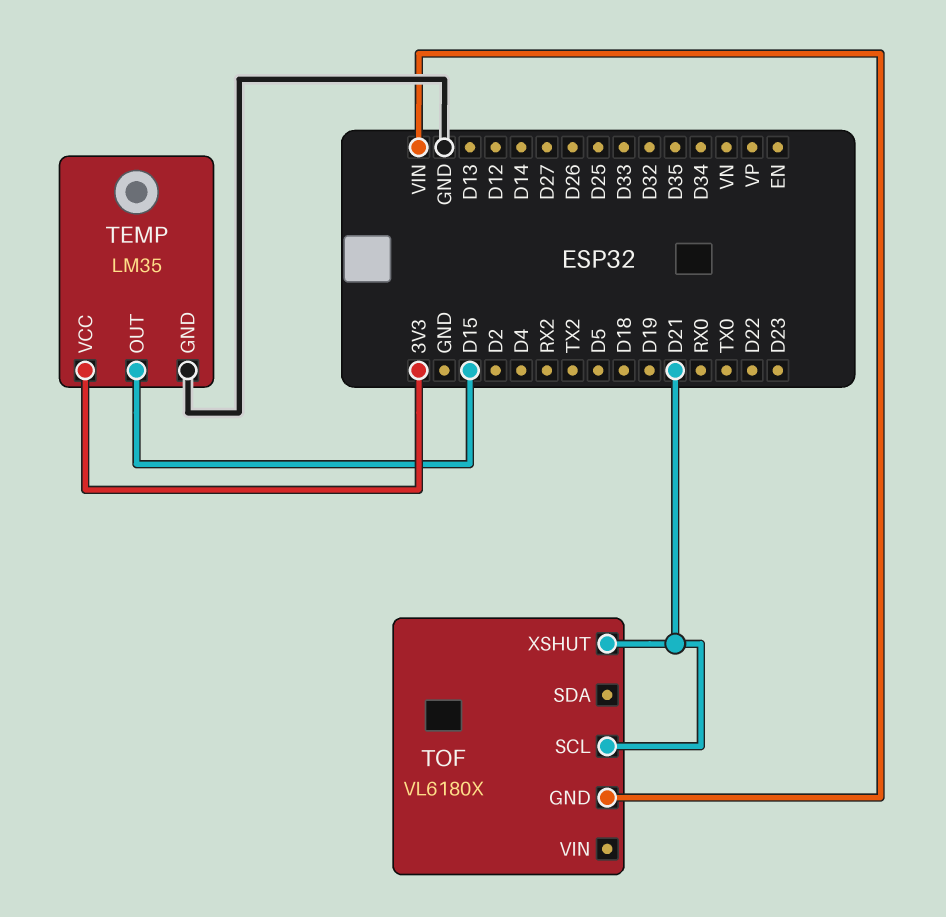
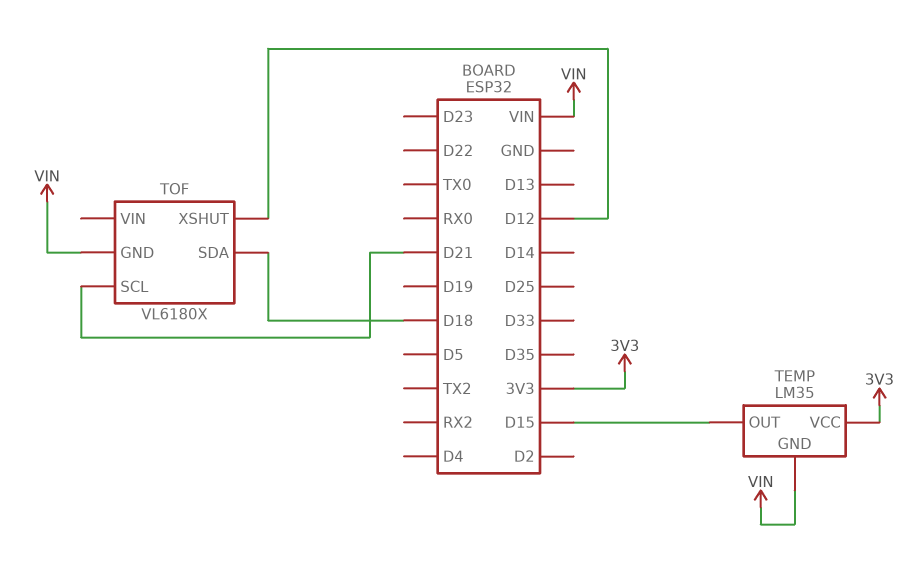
TEMP pin GND: GND -> VIN
TOF pin SDA: none -> D18
TOF pin XSHUT: D21 -> D12

